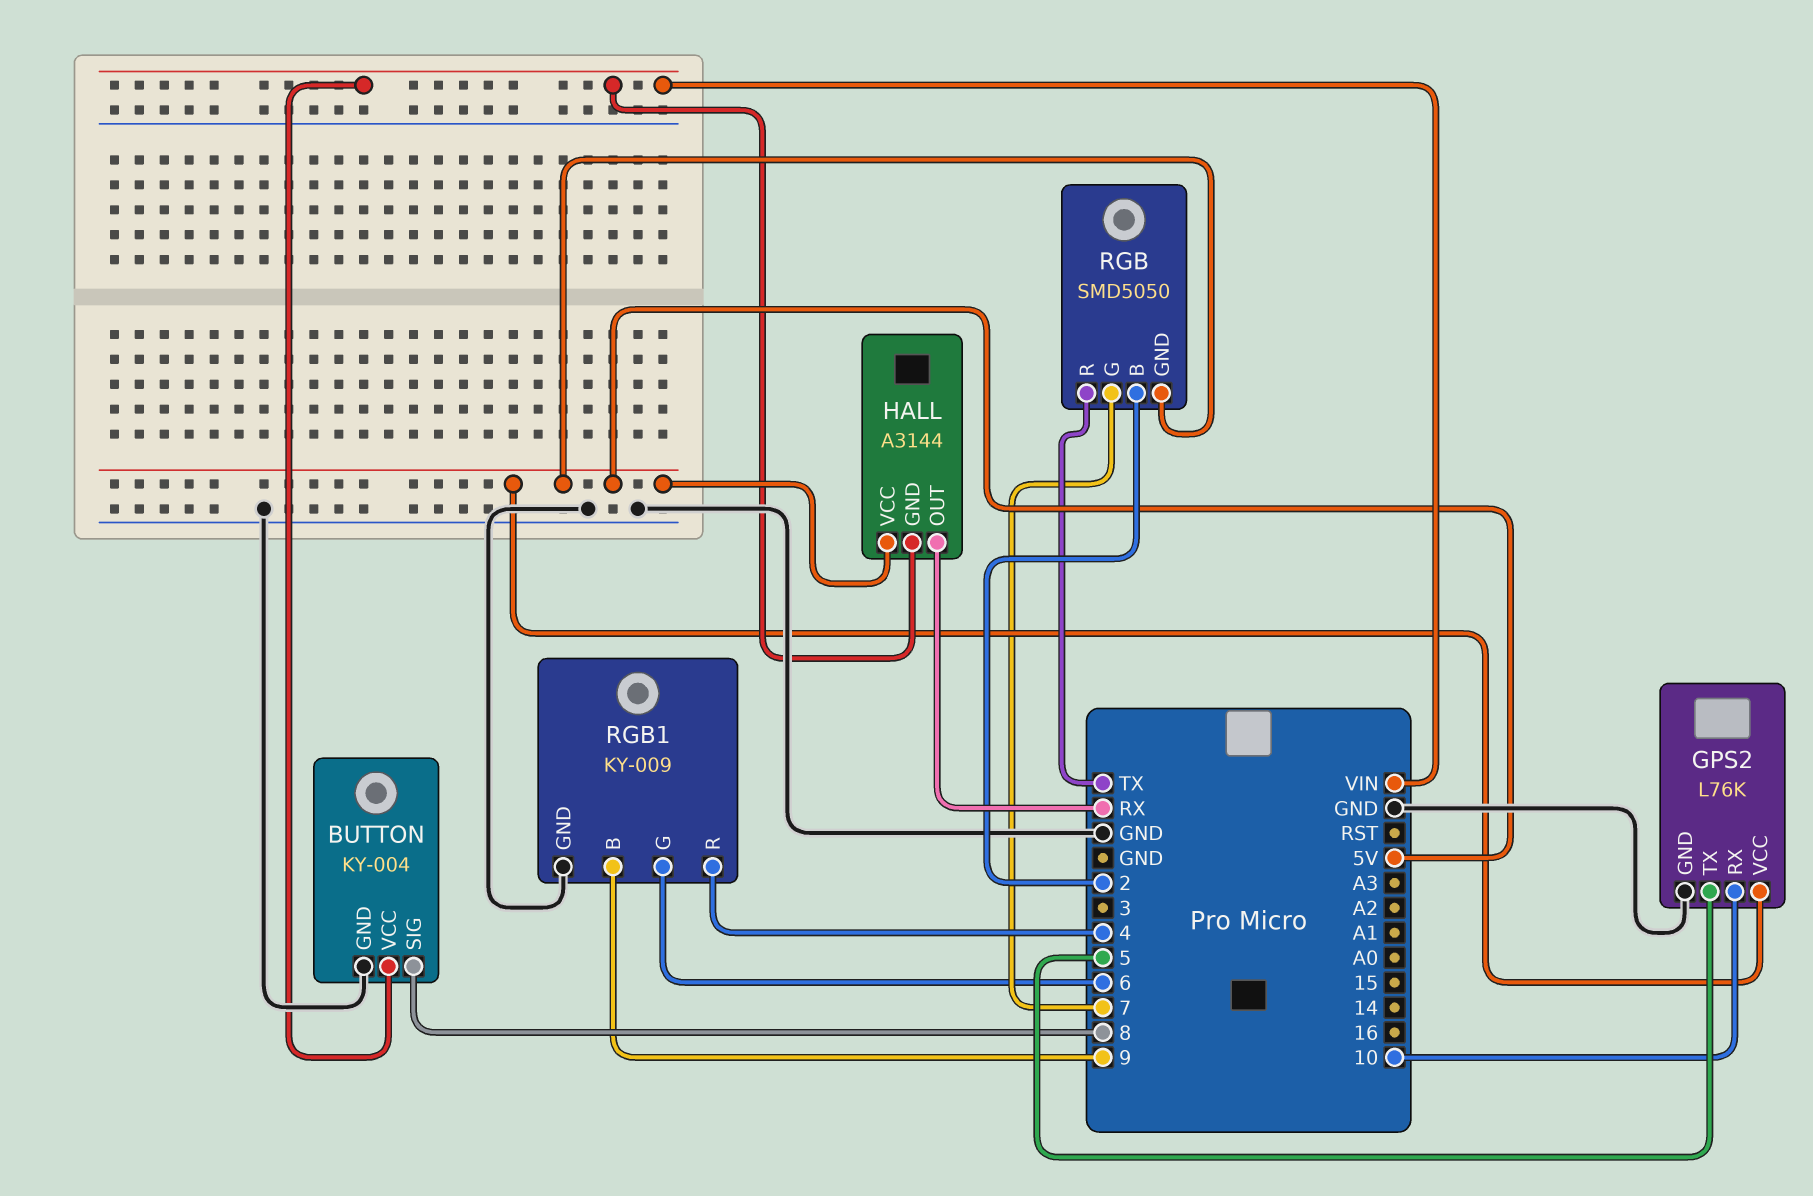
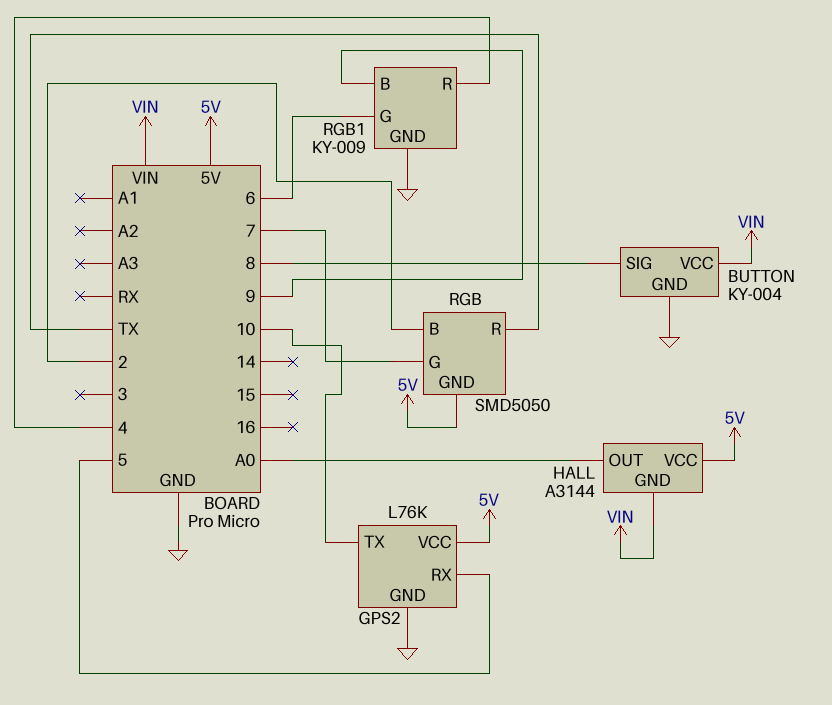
GPS2 pin RX: 10 -> 5
GPS2 pin TX: 5 -> 10
HALL pin OUT: RX -> A0

